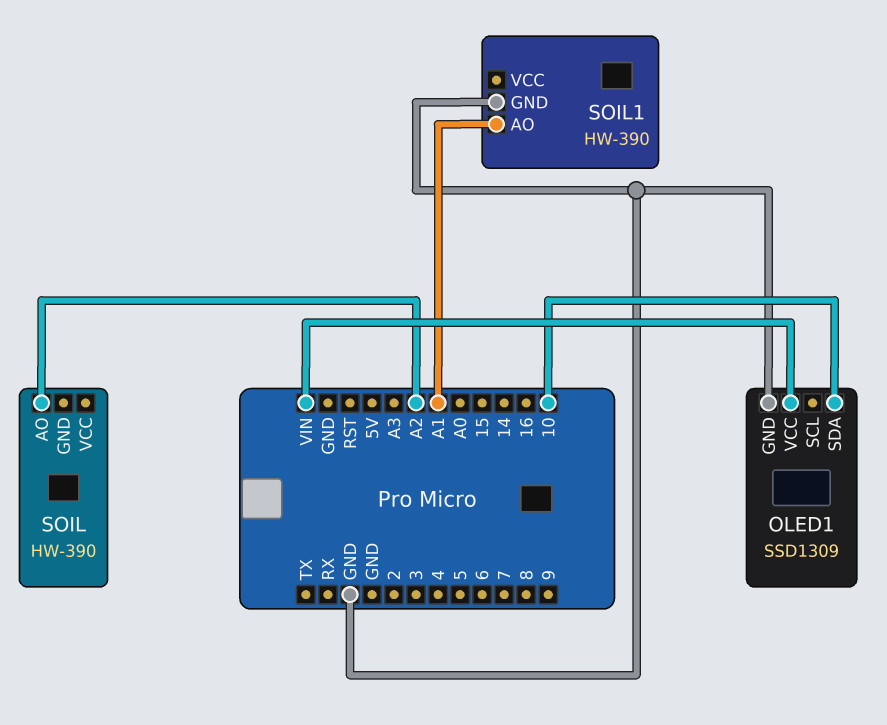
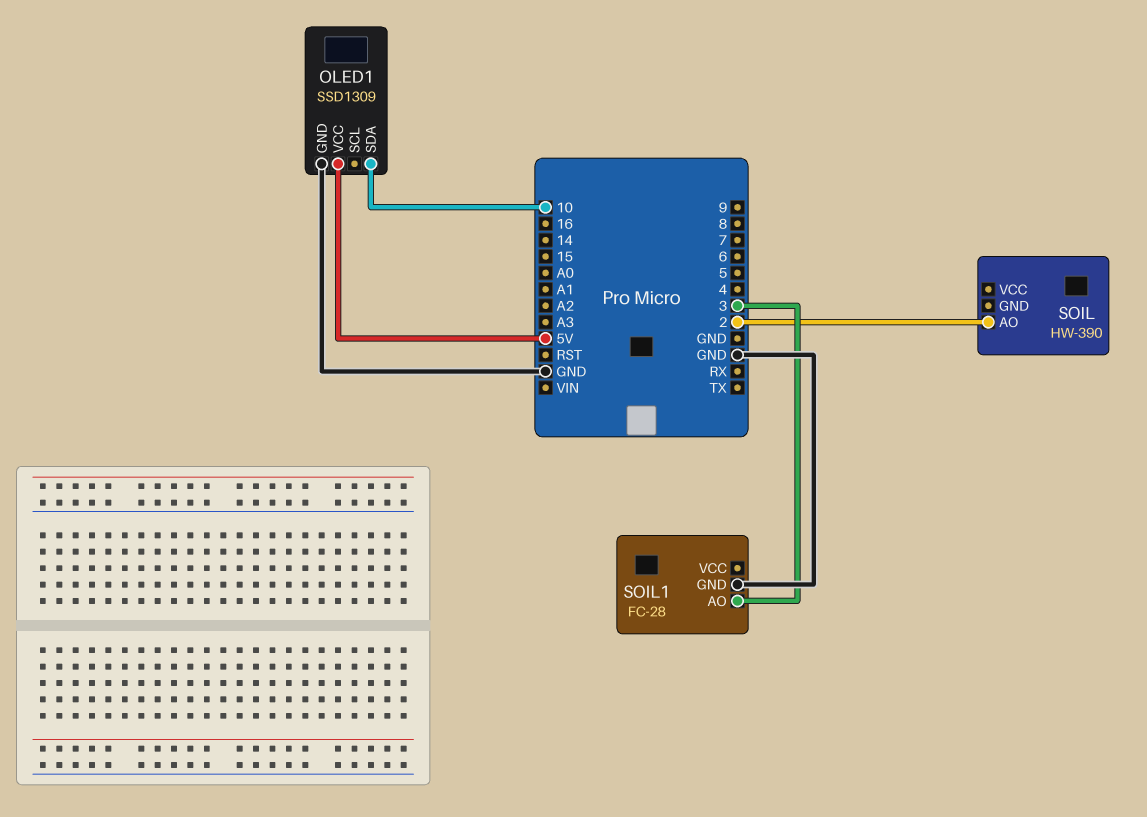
OLED1 pin VCC: VIN -> 5V
SOIL pin AO: A2 -> 2
SOIL1: HW-390 -> FC-28
SOIL1 pin AO: A1 -> 3

